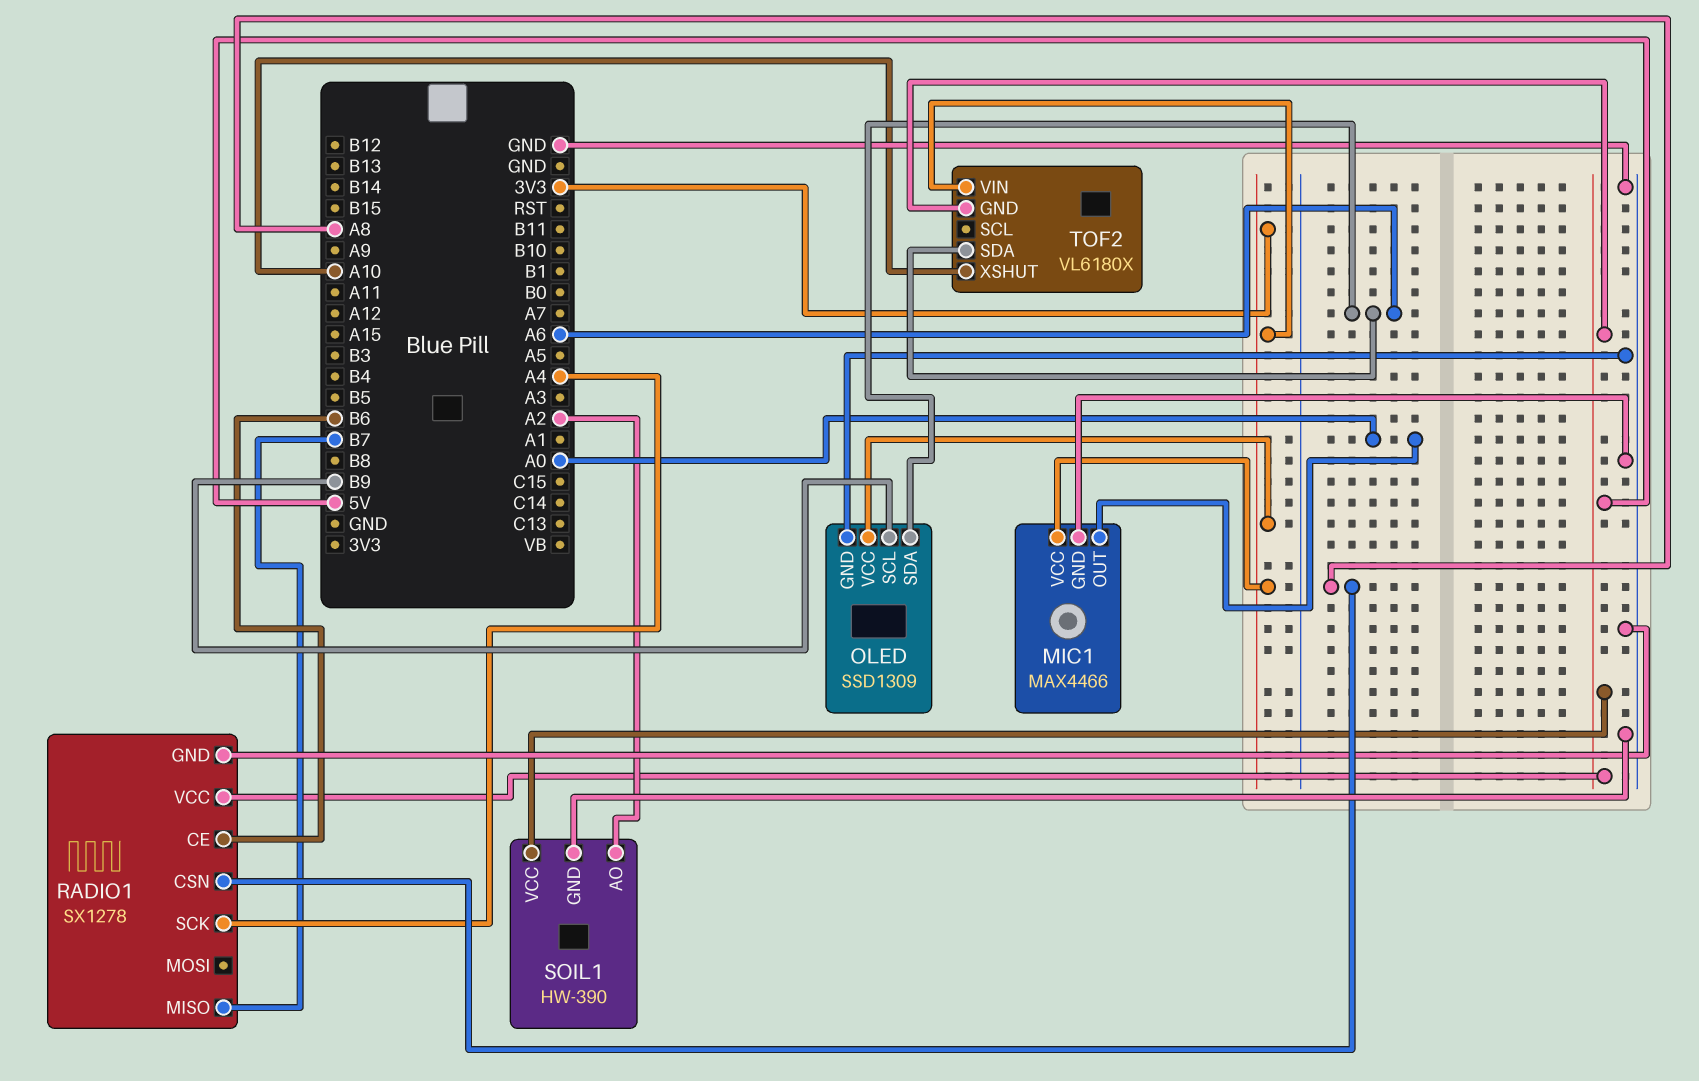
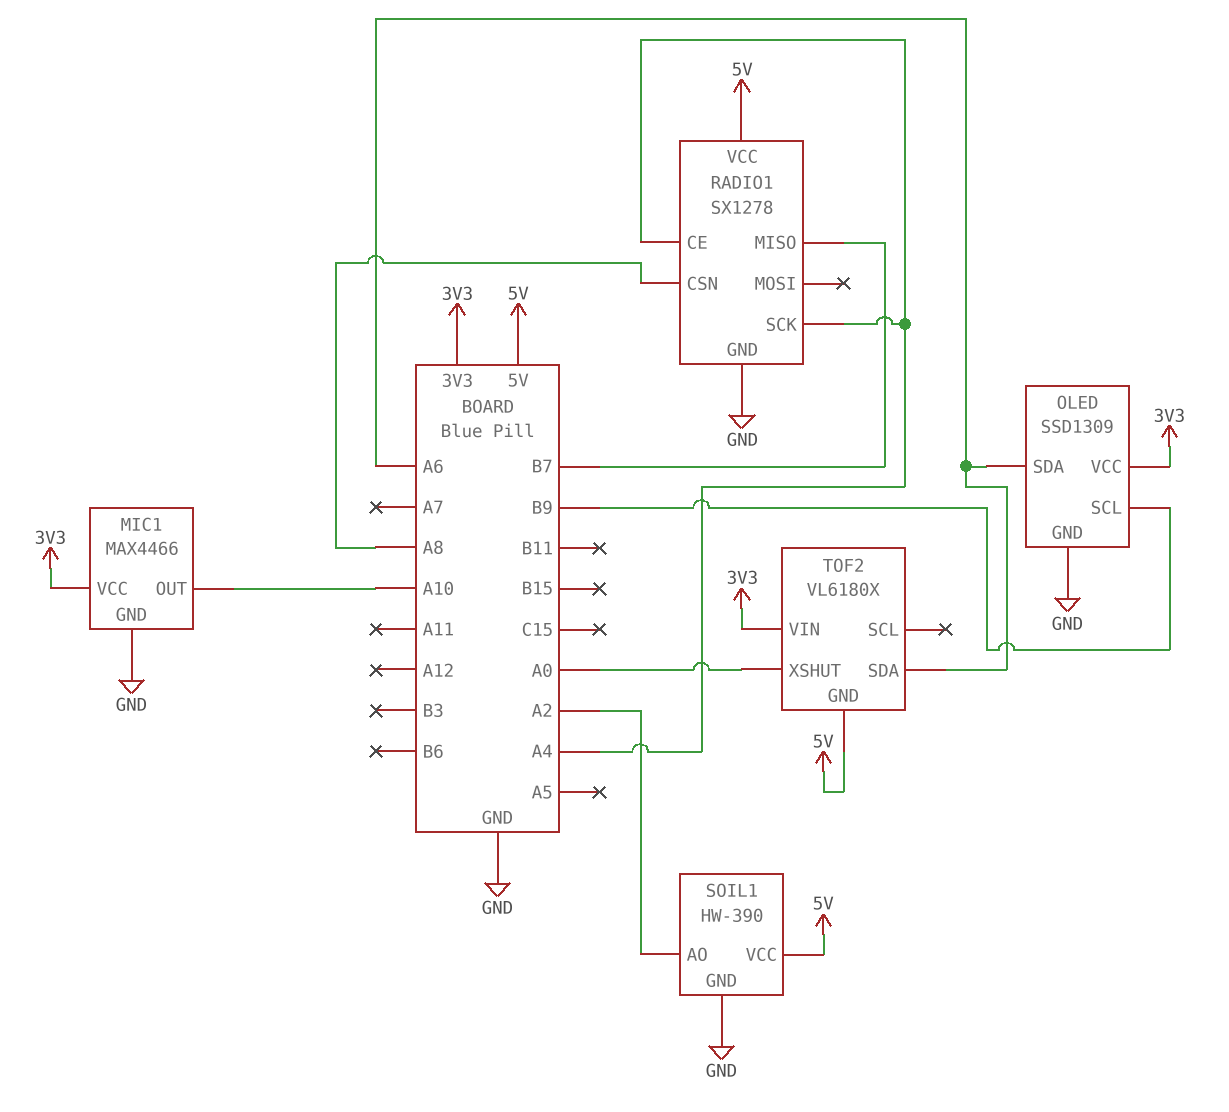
MIC1 pin OUT: A0 -> A10
RADIO1 pin CE: B6 -> A4
TOF2 pin XSHUT: A10 -> A0

